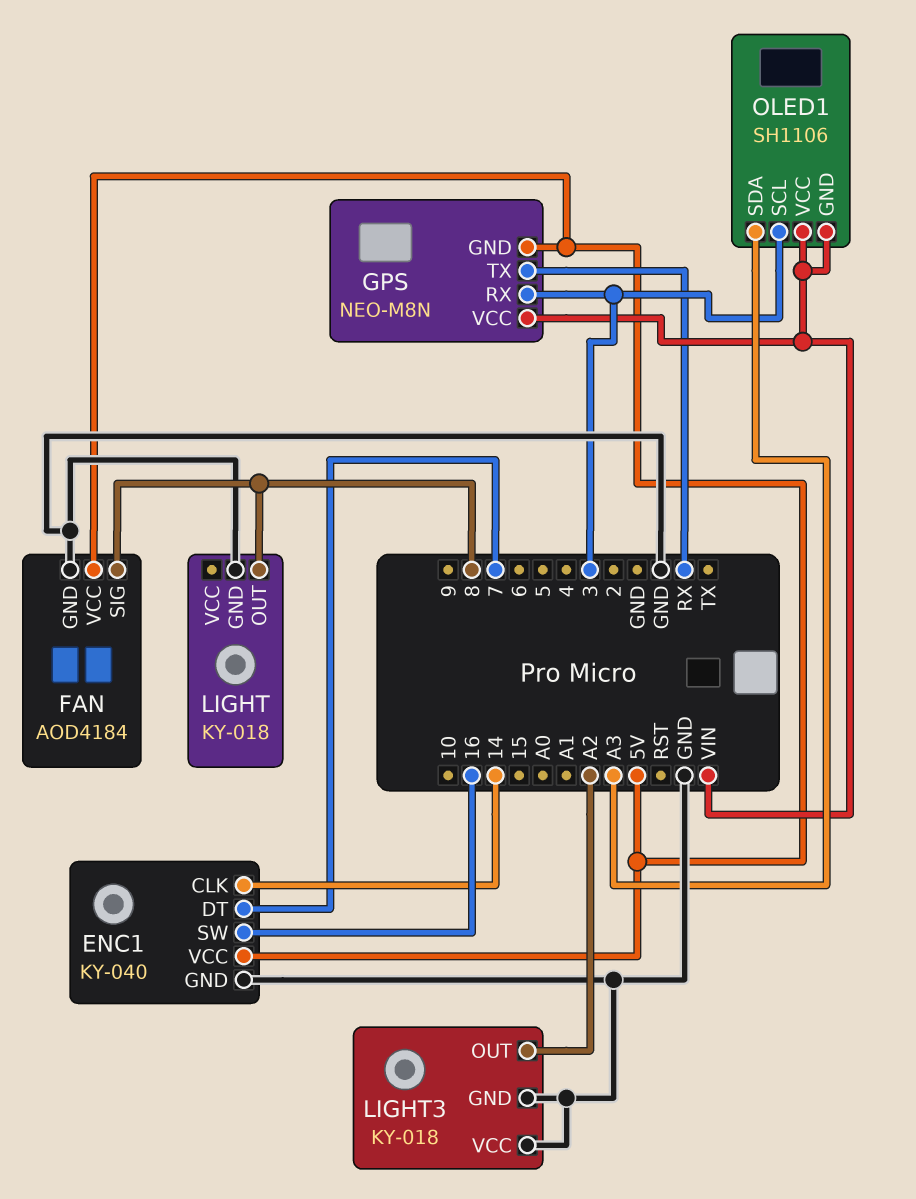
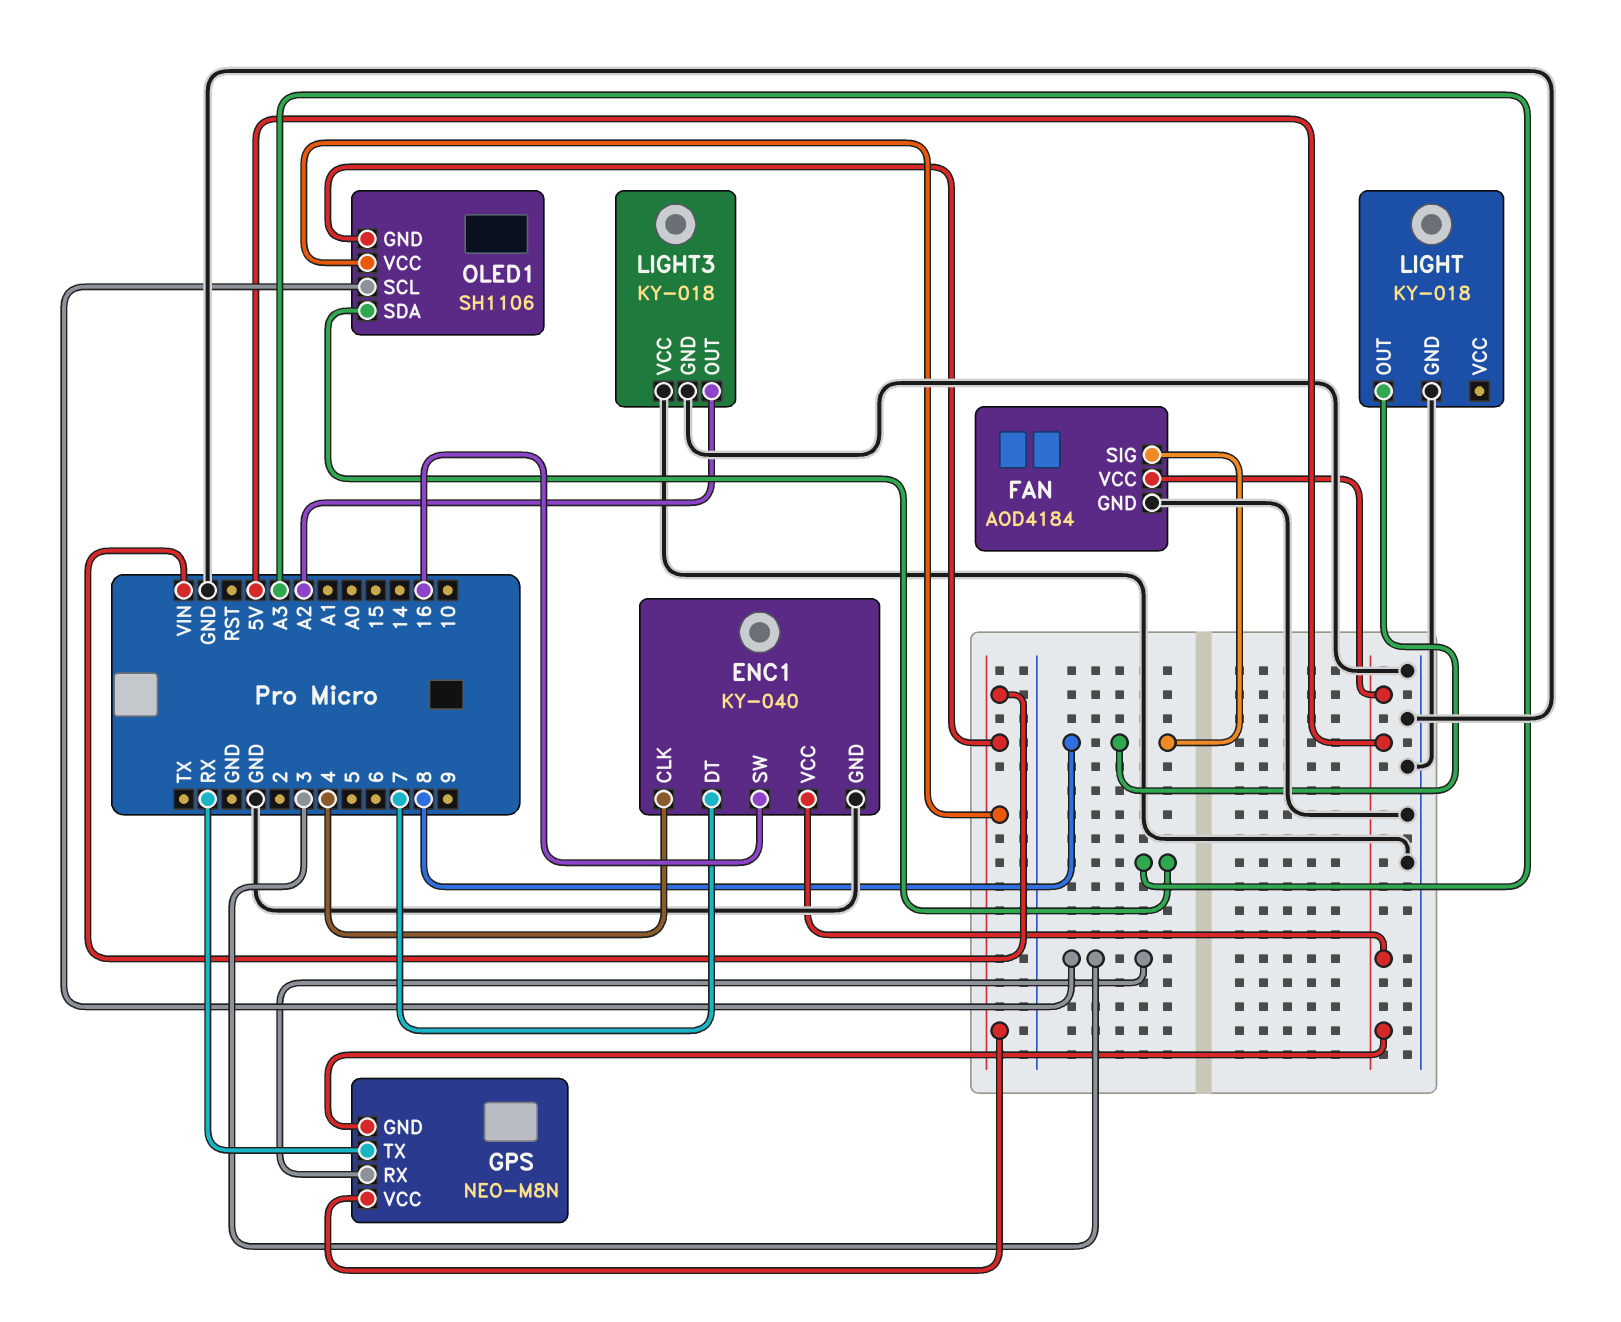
ENC1 pin CLK: 14 -> 4

